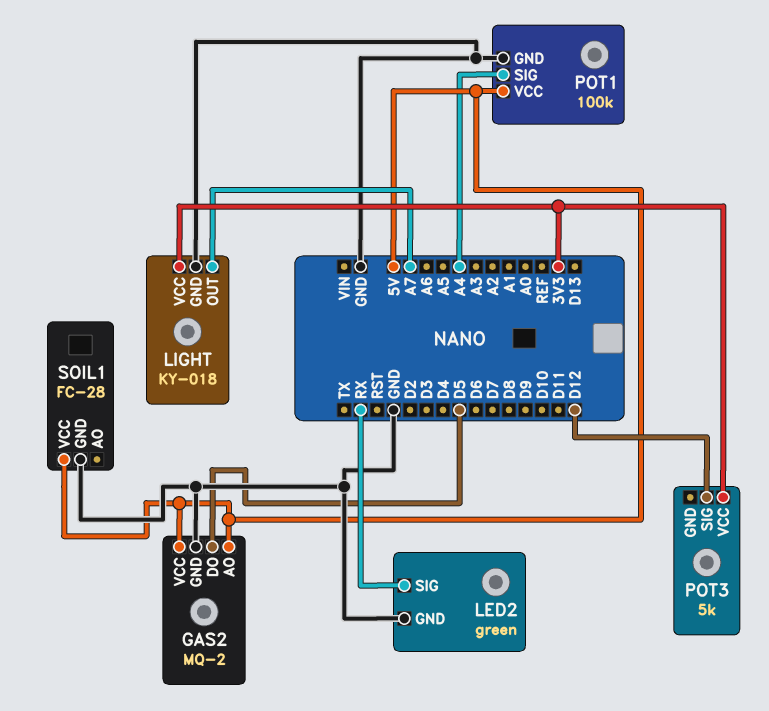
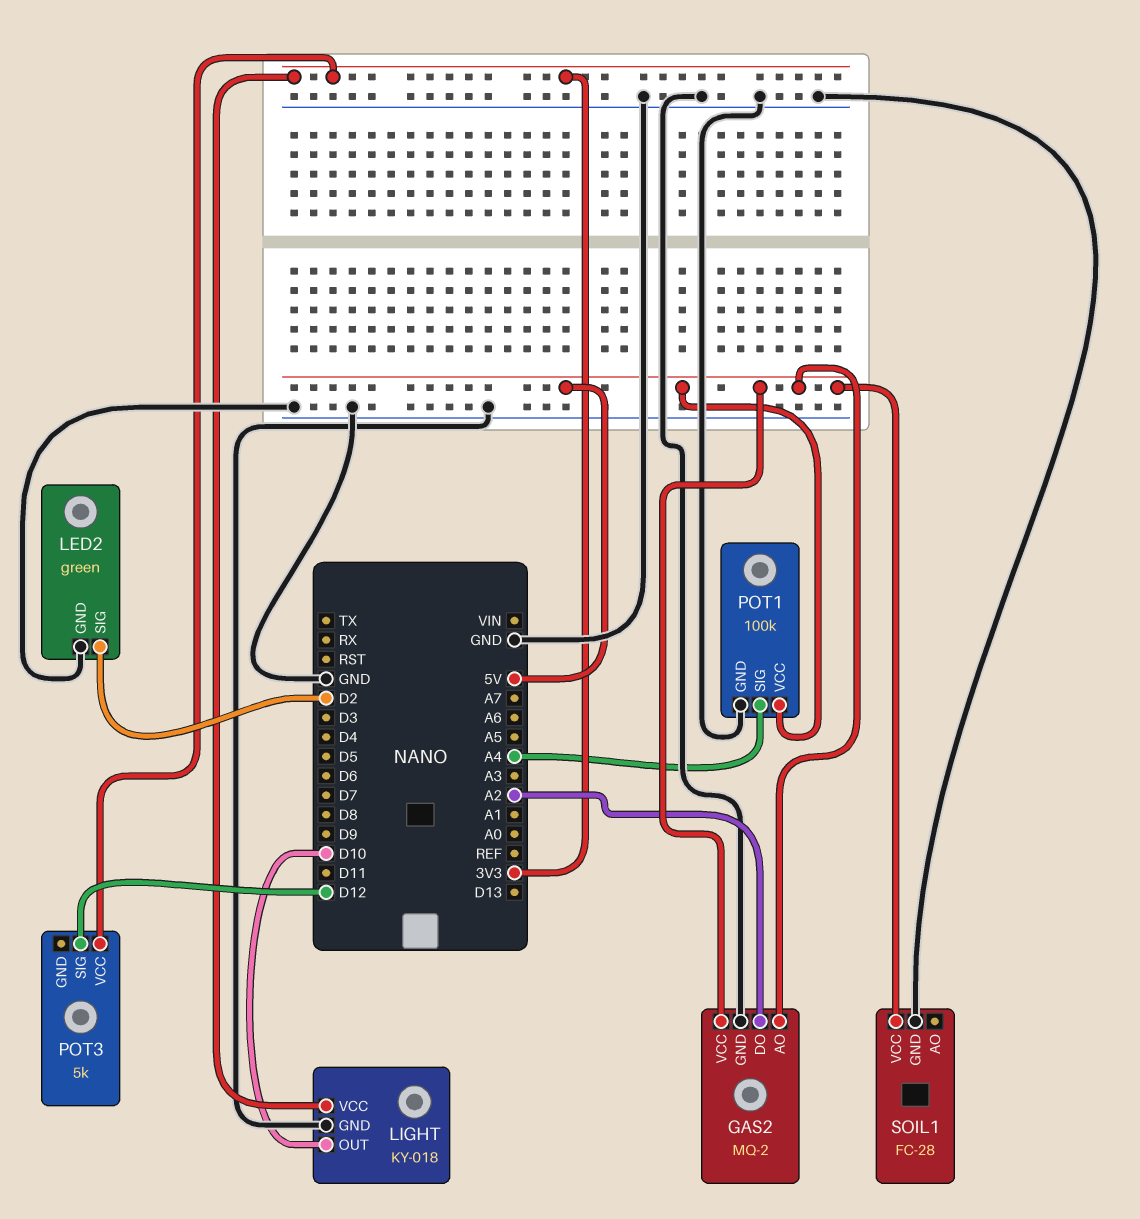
GAS2 pin DO: D5 -> A2
LED2 pin SIG: RX -> D2
LIGHT pin OUT: A7 -> D10

